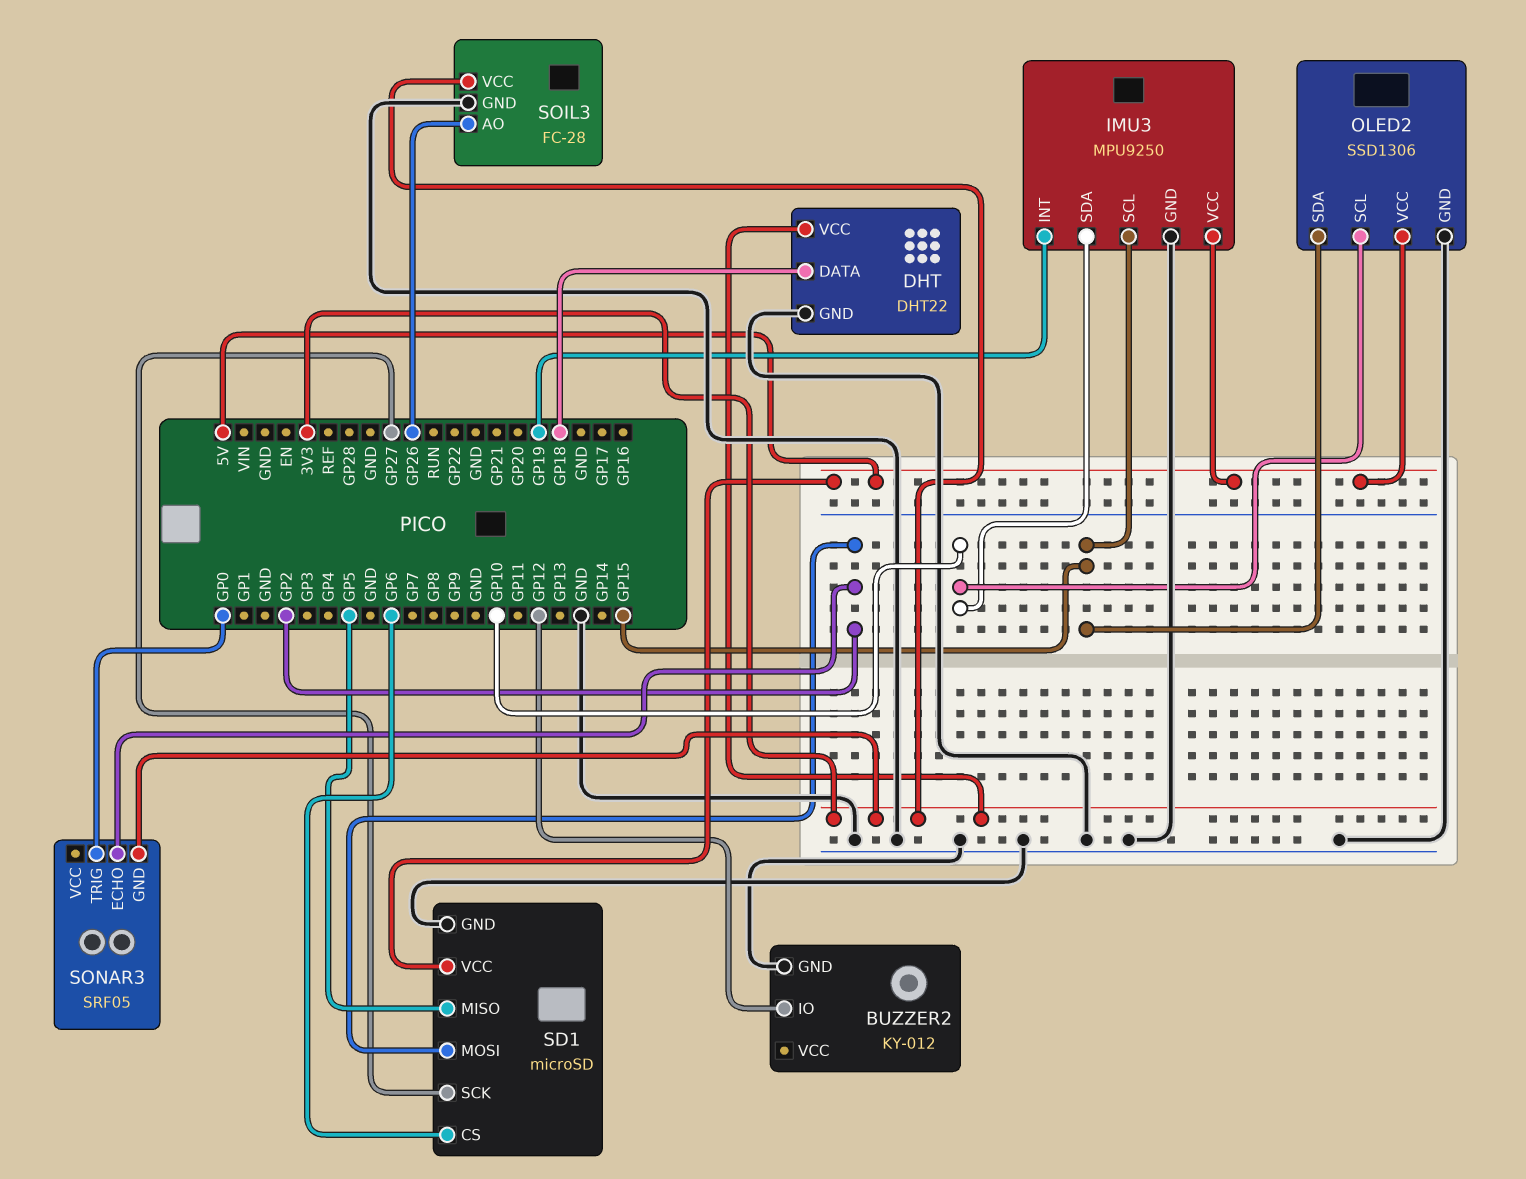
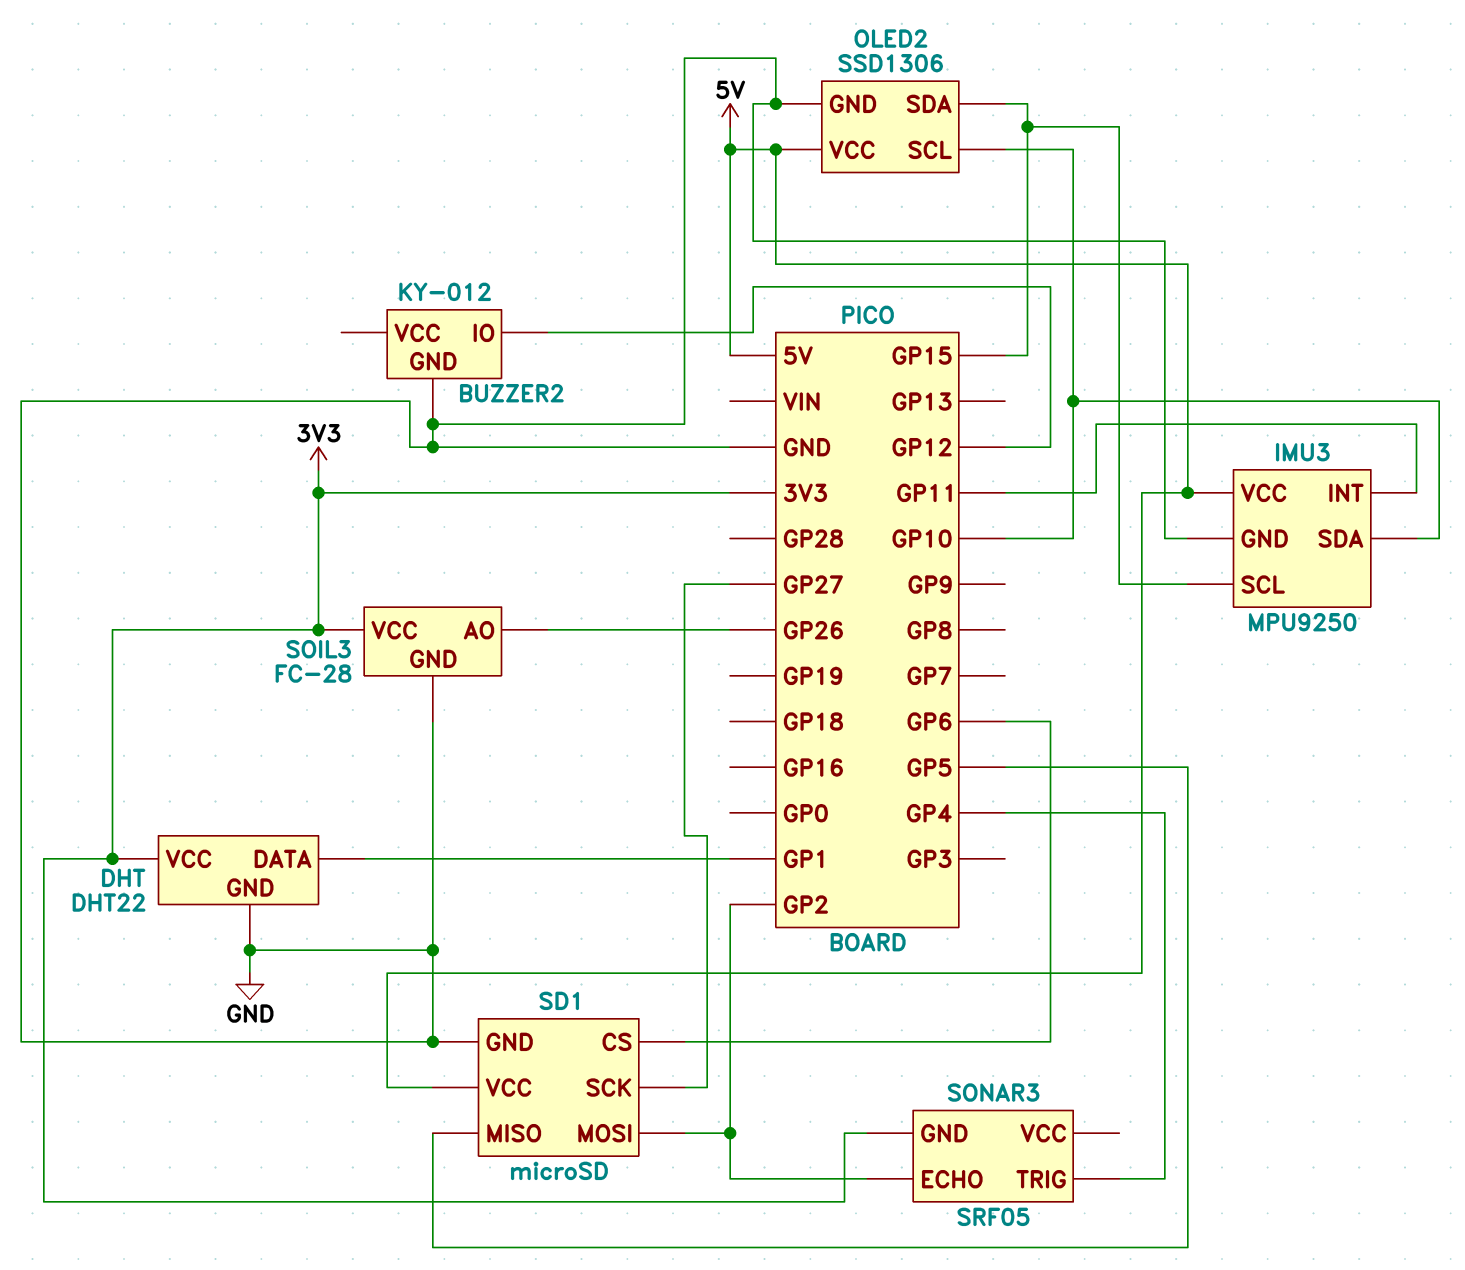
DHT pin DATA: GP18 -> GP1
IMU3 pin INT: GP19 -> GP11
SONAR3 pin TRIG: GP0 -> GP4

